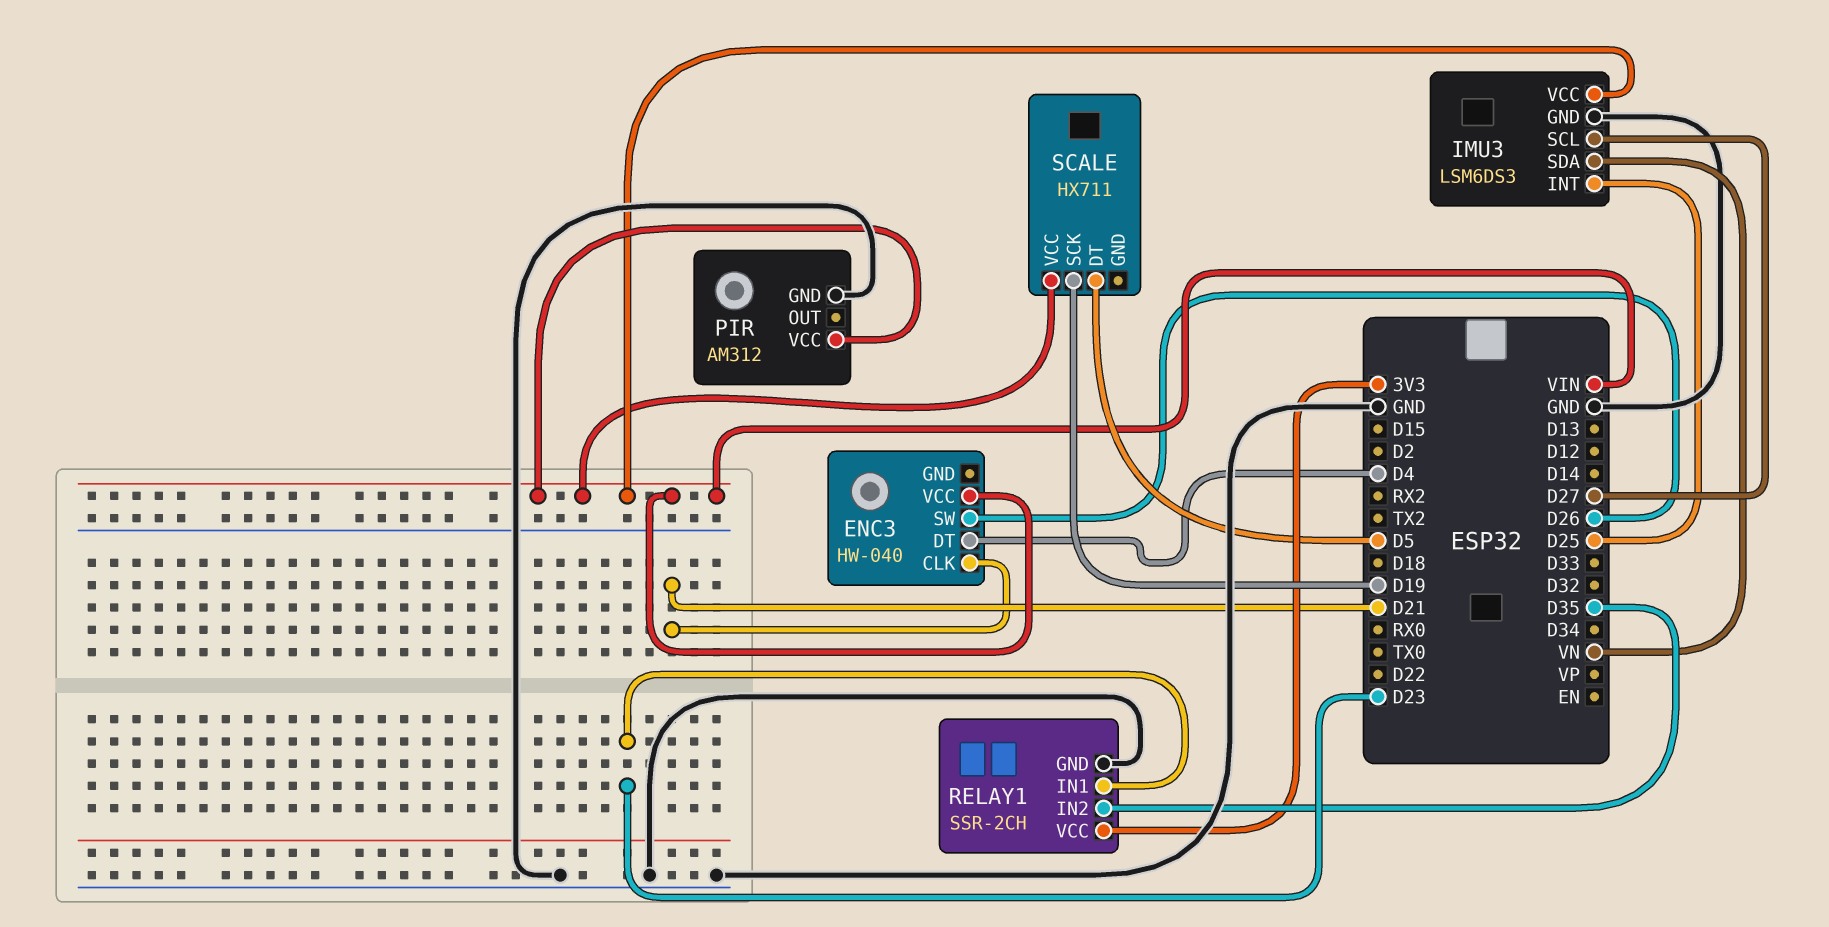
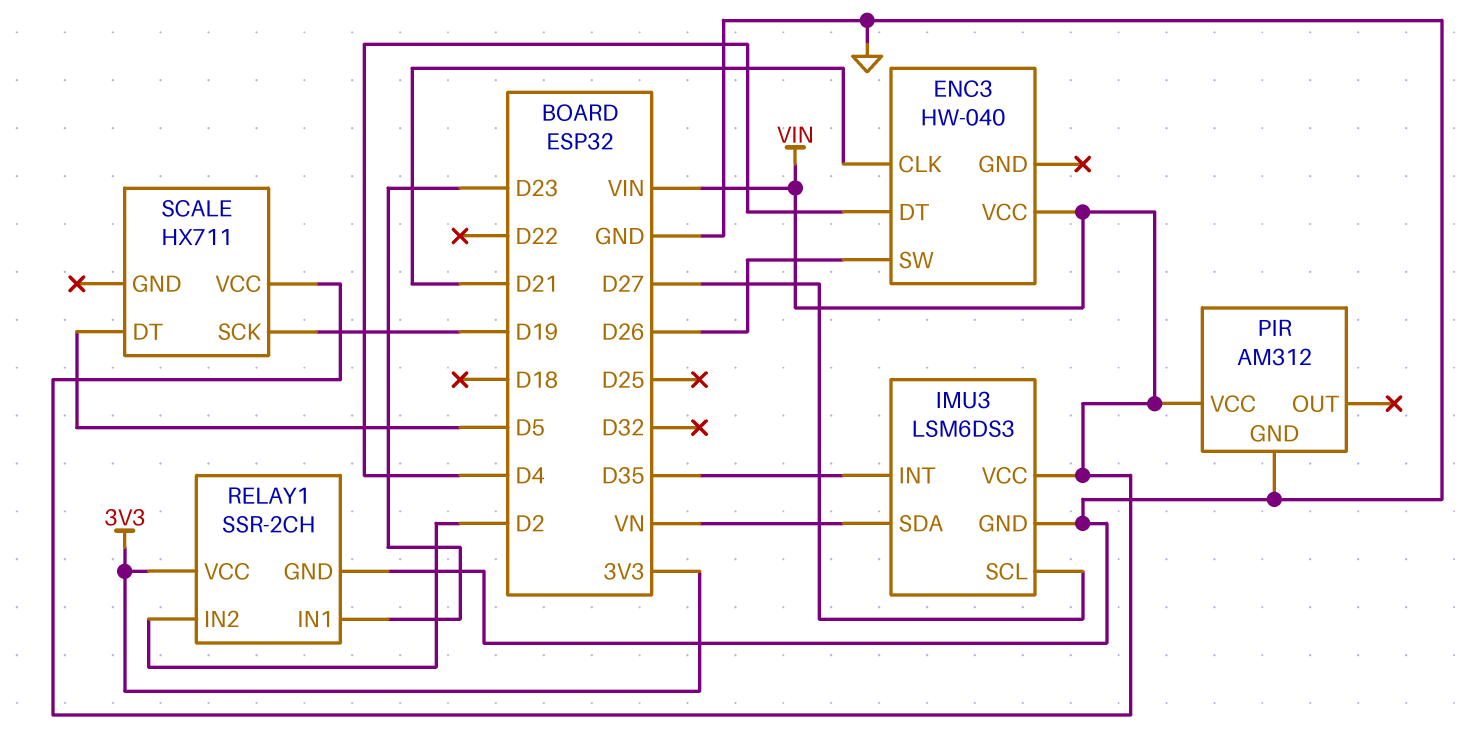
IMU3 pin INT: D25 -> D35
RELAY1 pin IN2: D35 -> D2

